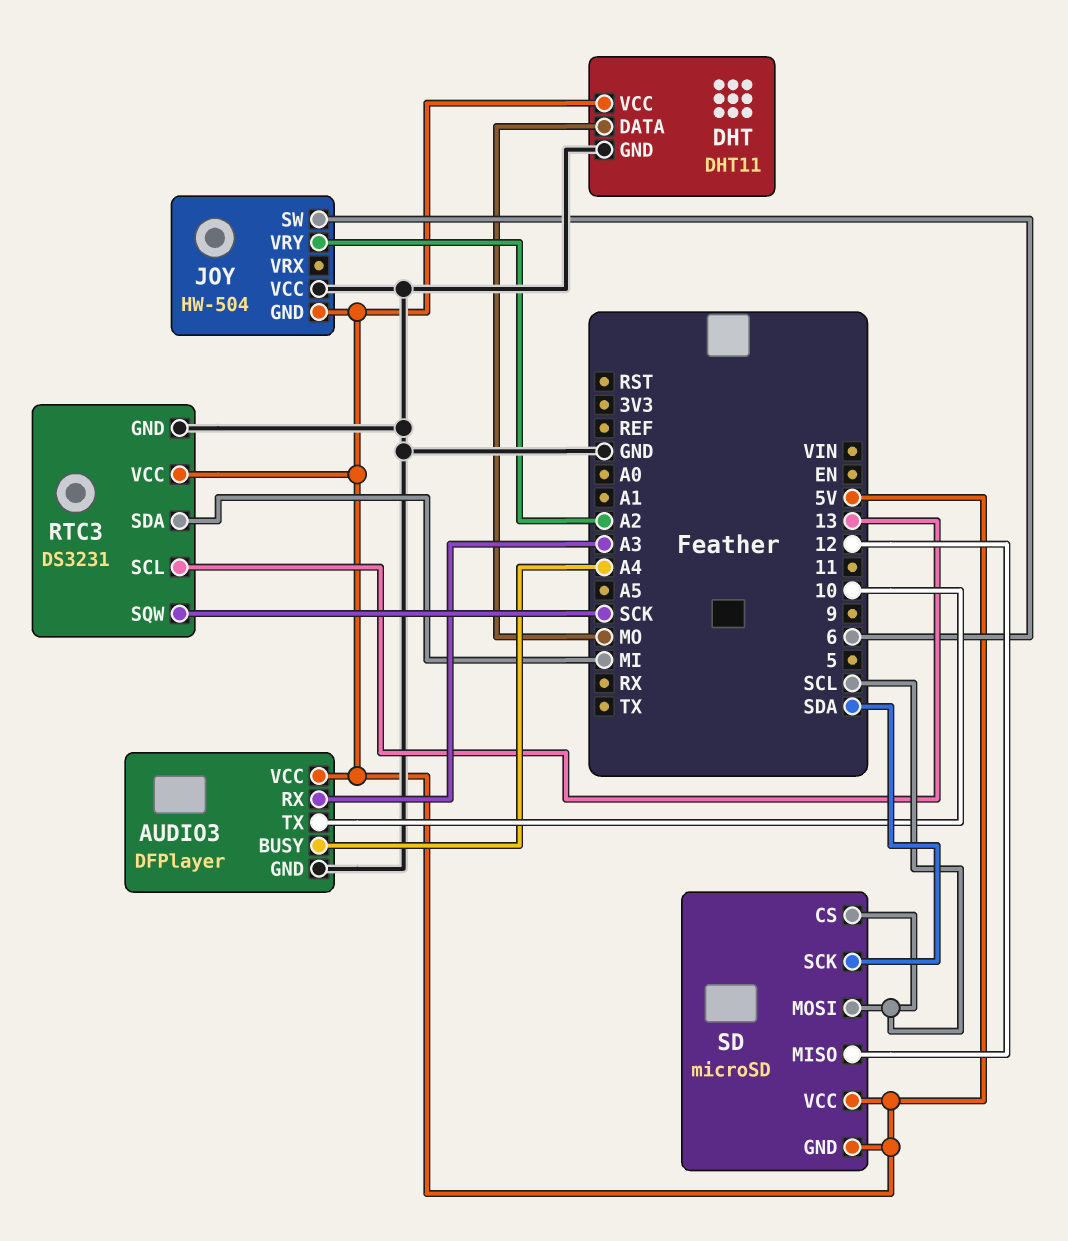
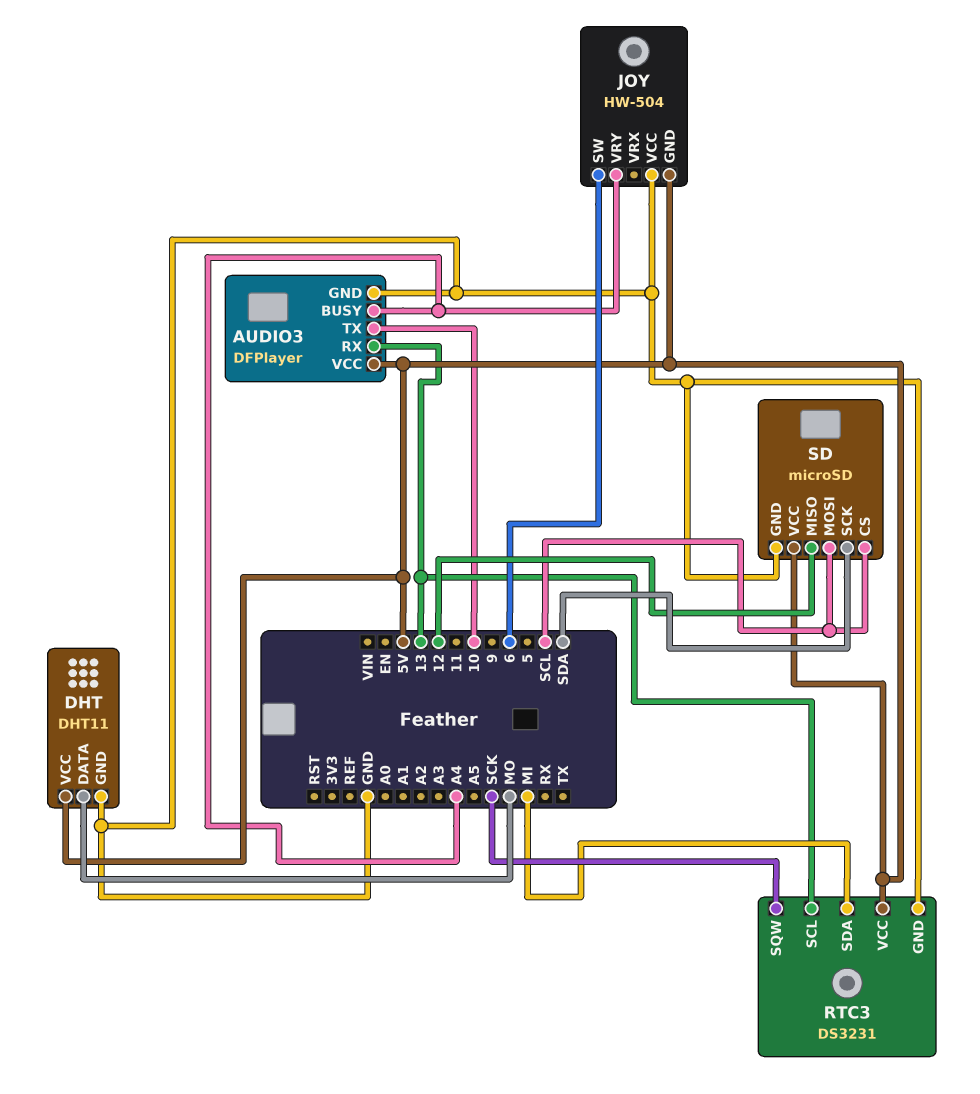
AUDIO3 pin RX: A3 -> 13
JOY pin VRY: A2 -> A4
SD pin GND: 5V -> GND

